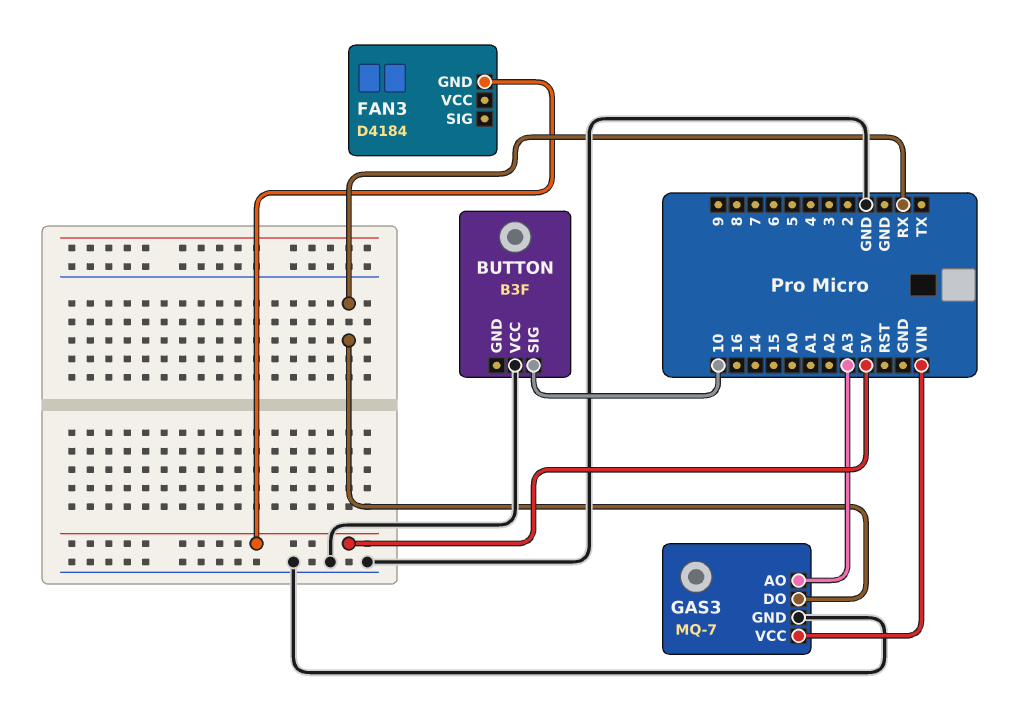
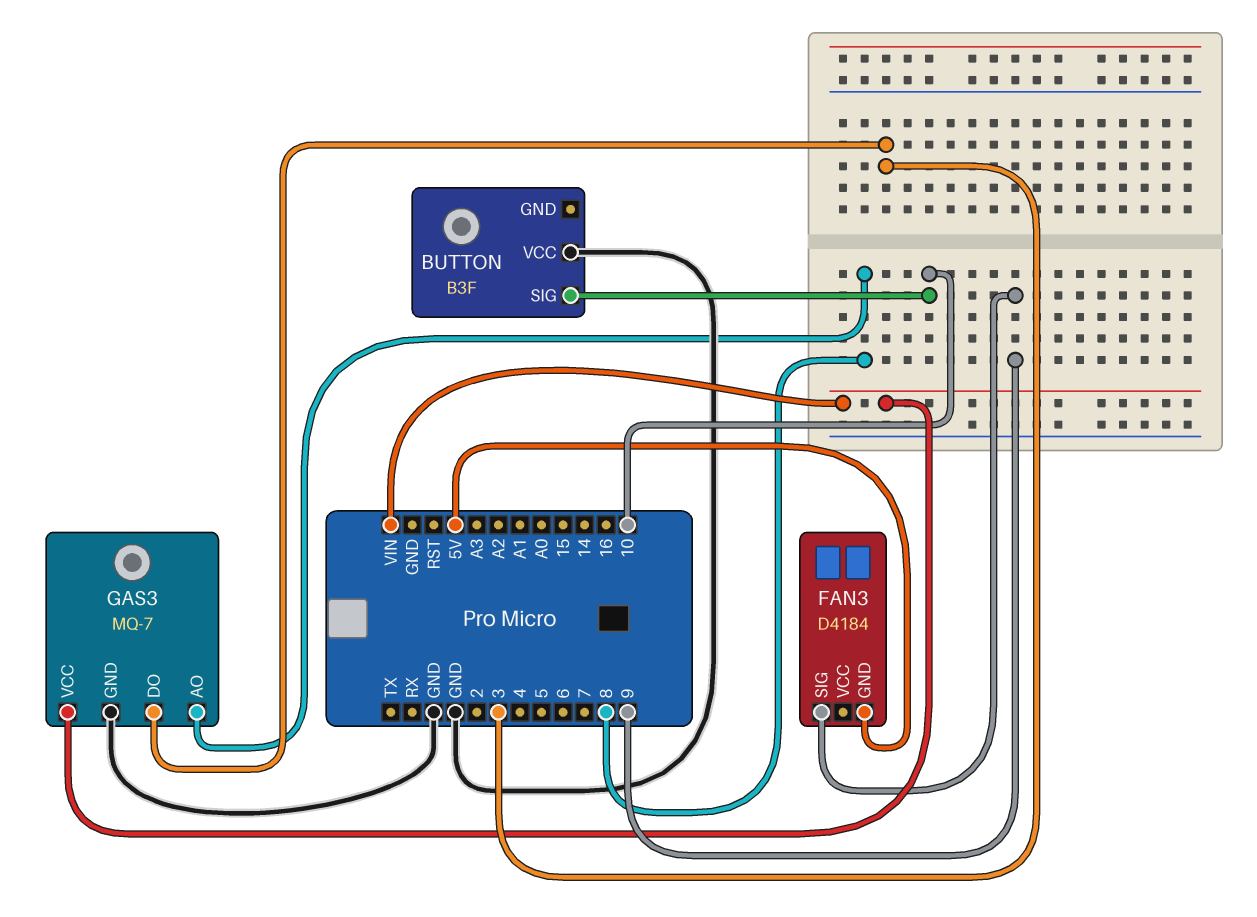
FAN3 pin SIG: none -> 9
GAS3 pin AO: A3 -> 8
GAS3 pin DO: RX -> 3

